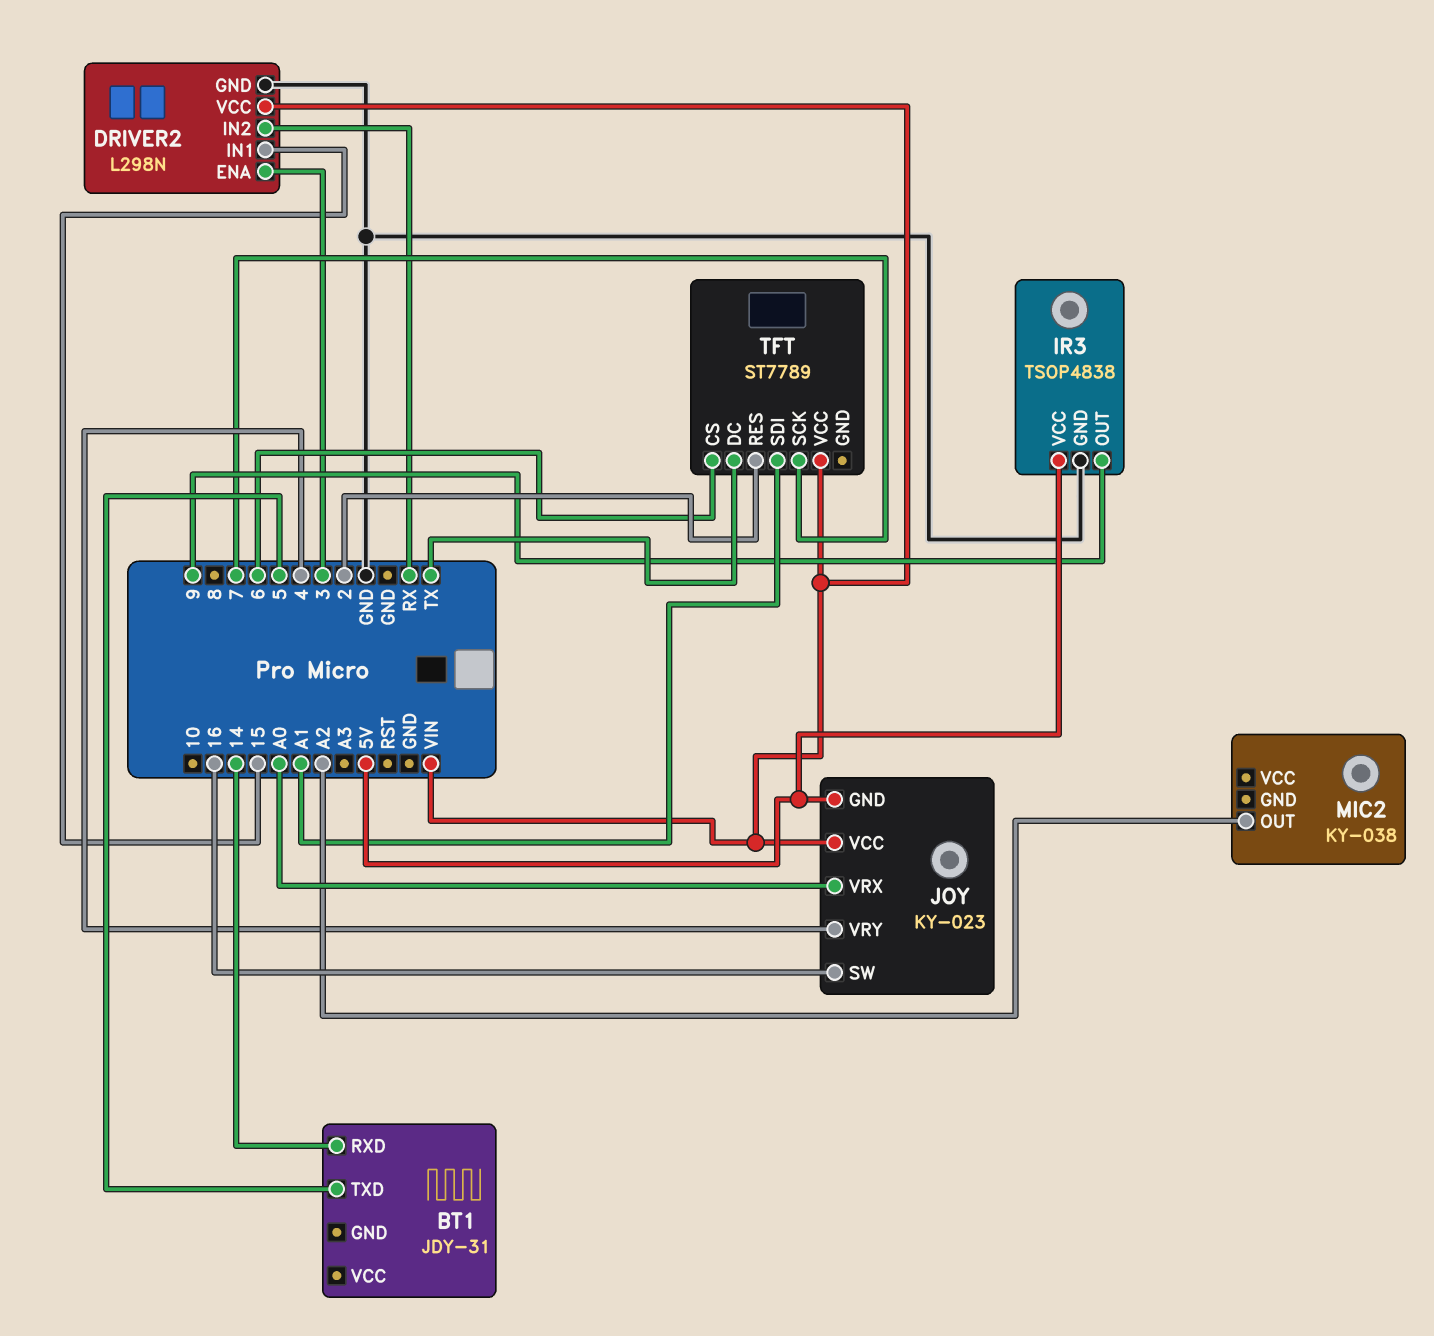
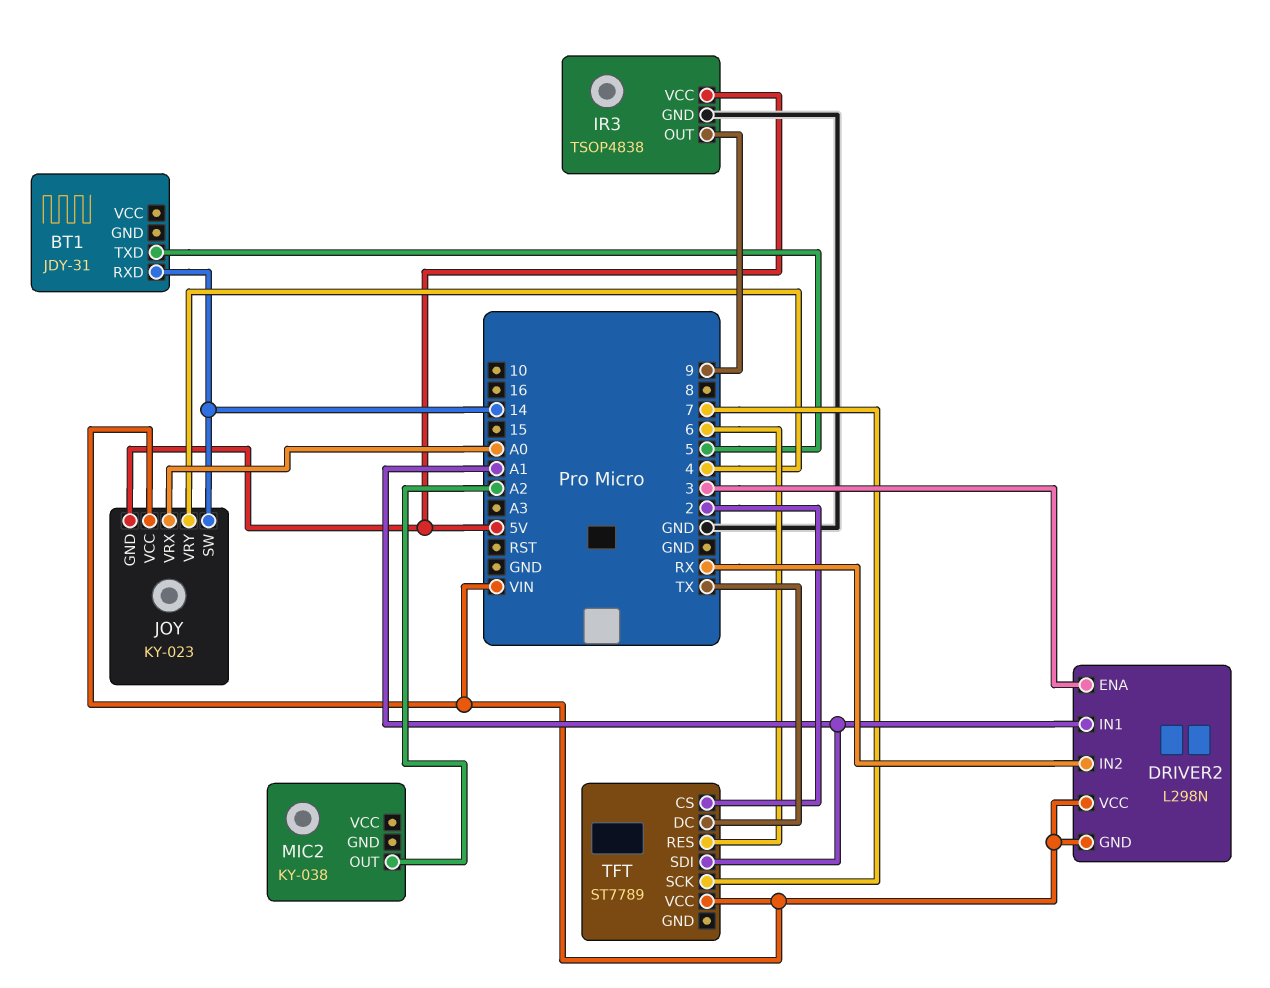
DRIVER2 pin GND: GND -> VIN
DRIVER2 pin IN1: 15 -> A1
JOY pin SW: 16 -> 14
TFT pin CS: 6 -> 2
TFT pin RES: 2 -> 6

